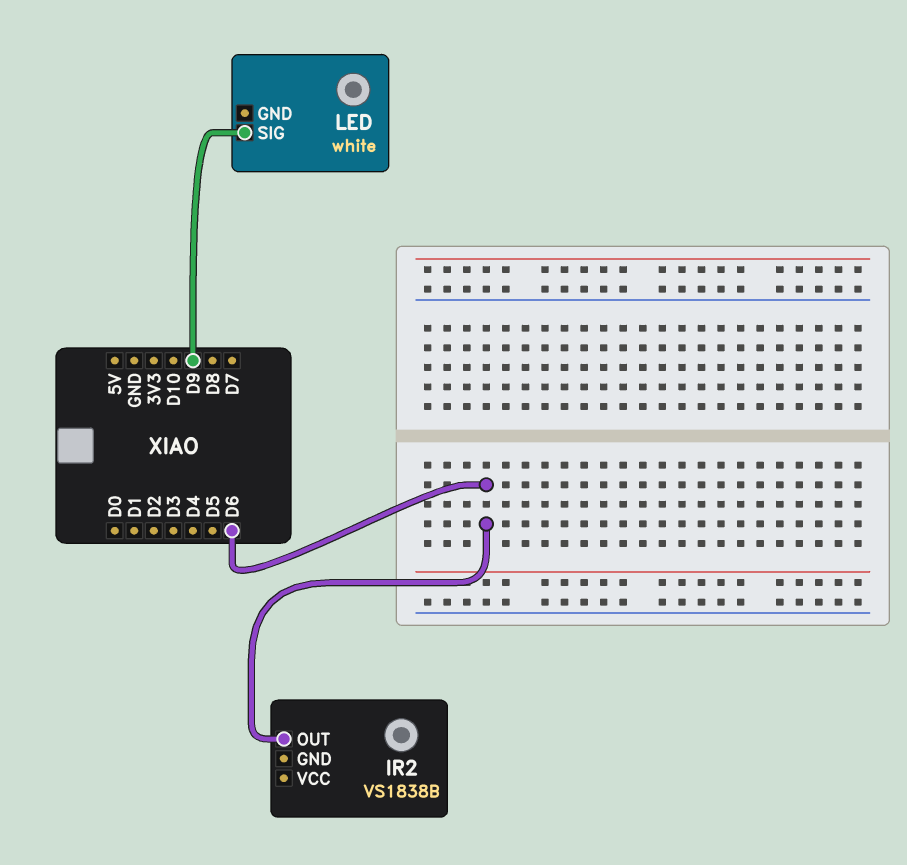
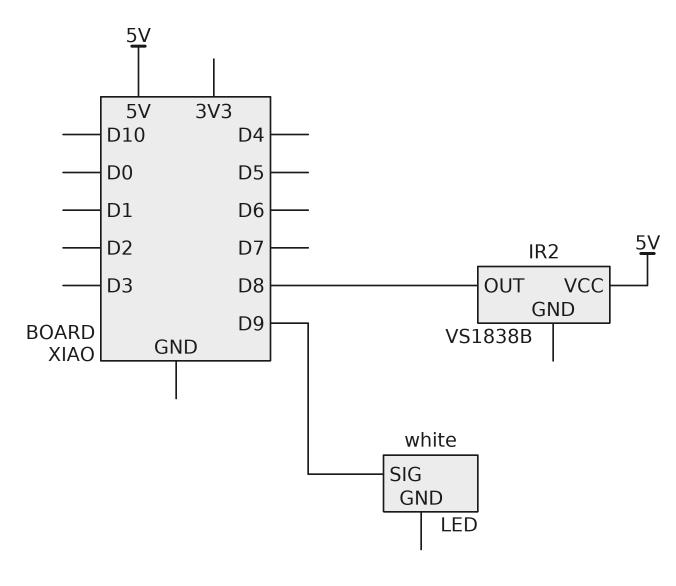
IR2 pin OUT: D6 -> D8
IR2 pin VCC: none -> 5V

